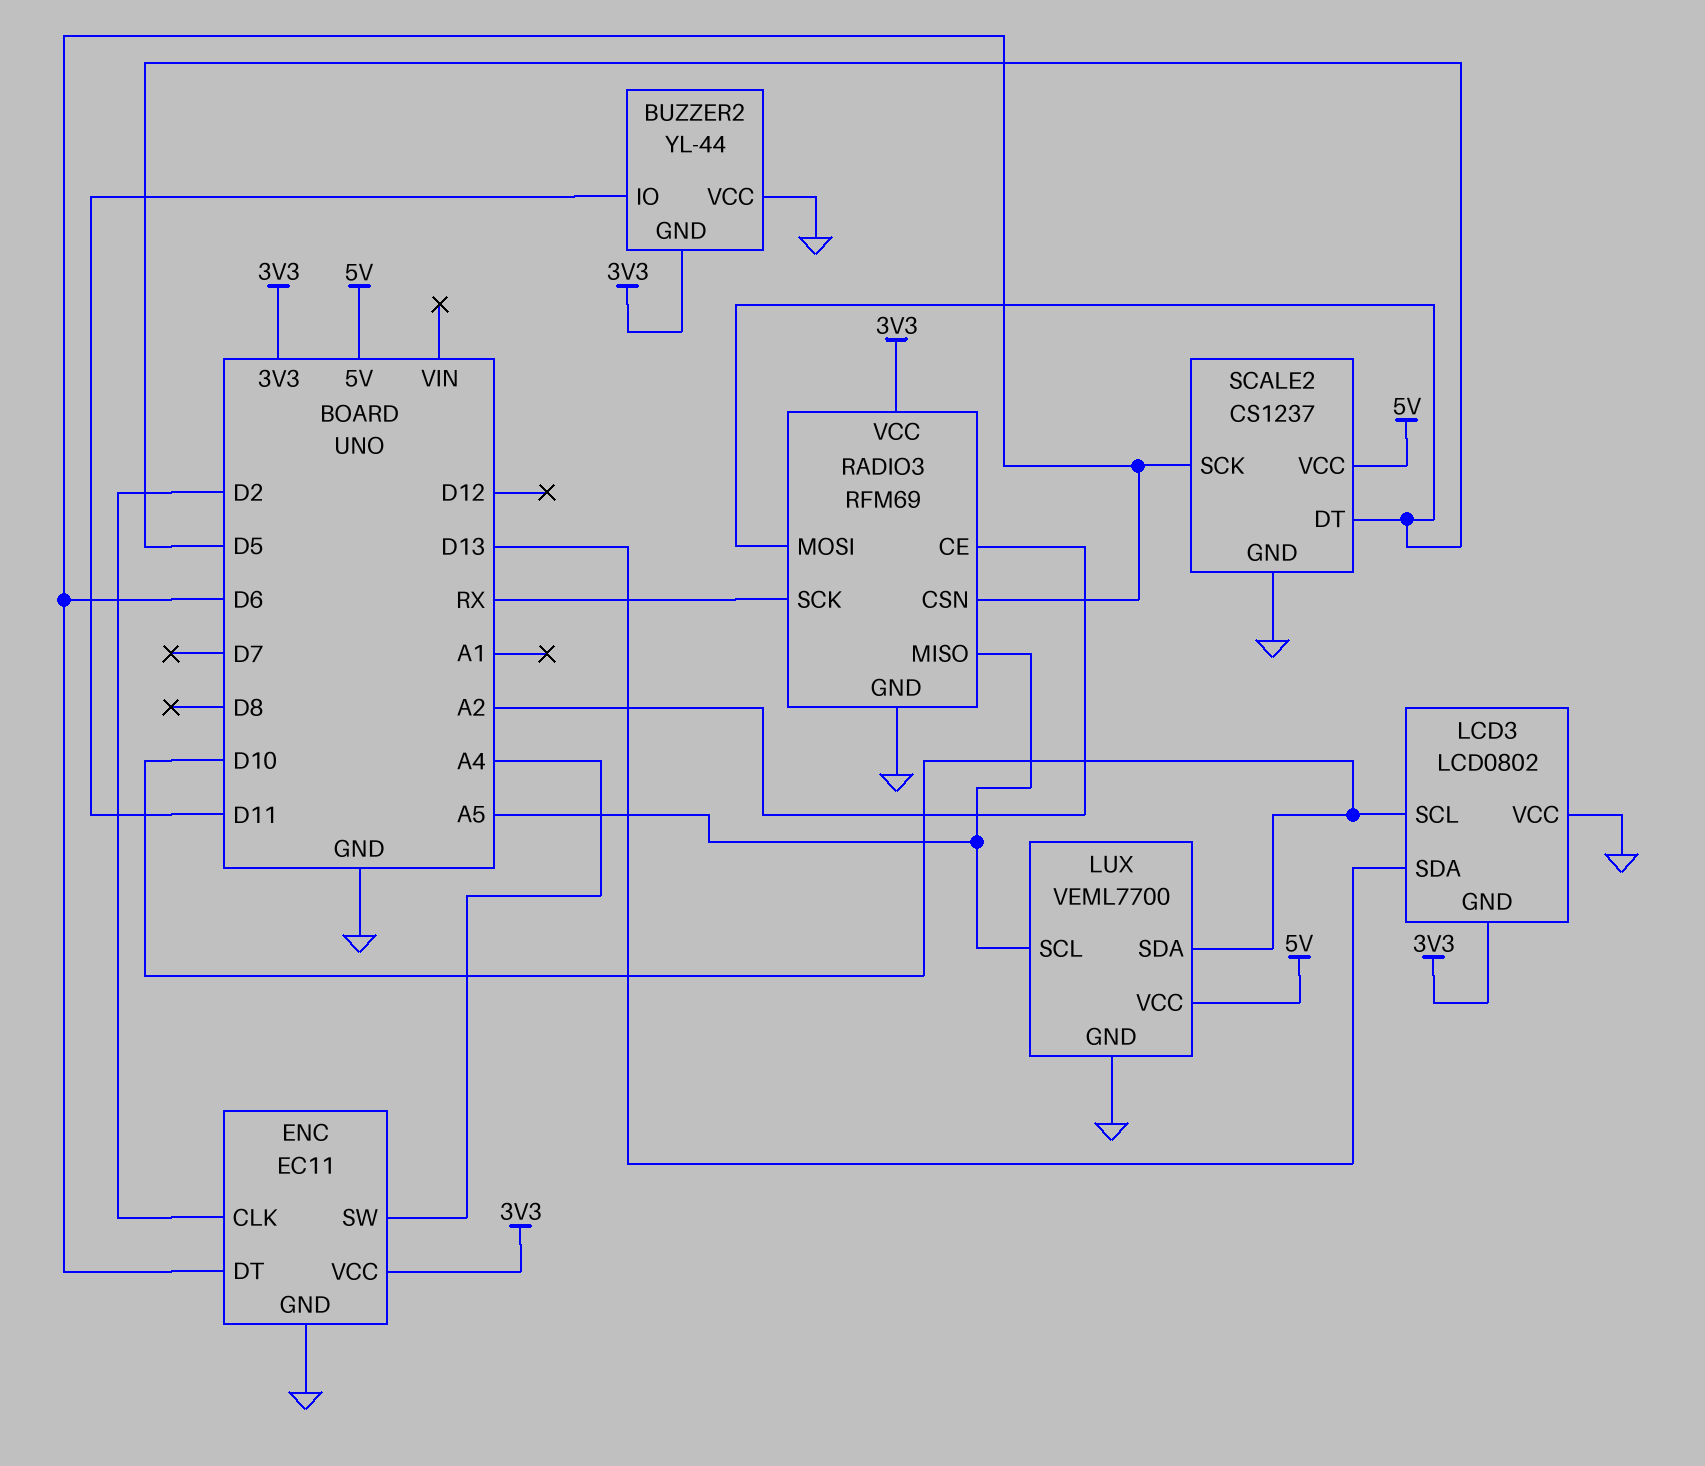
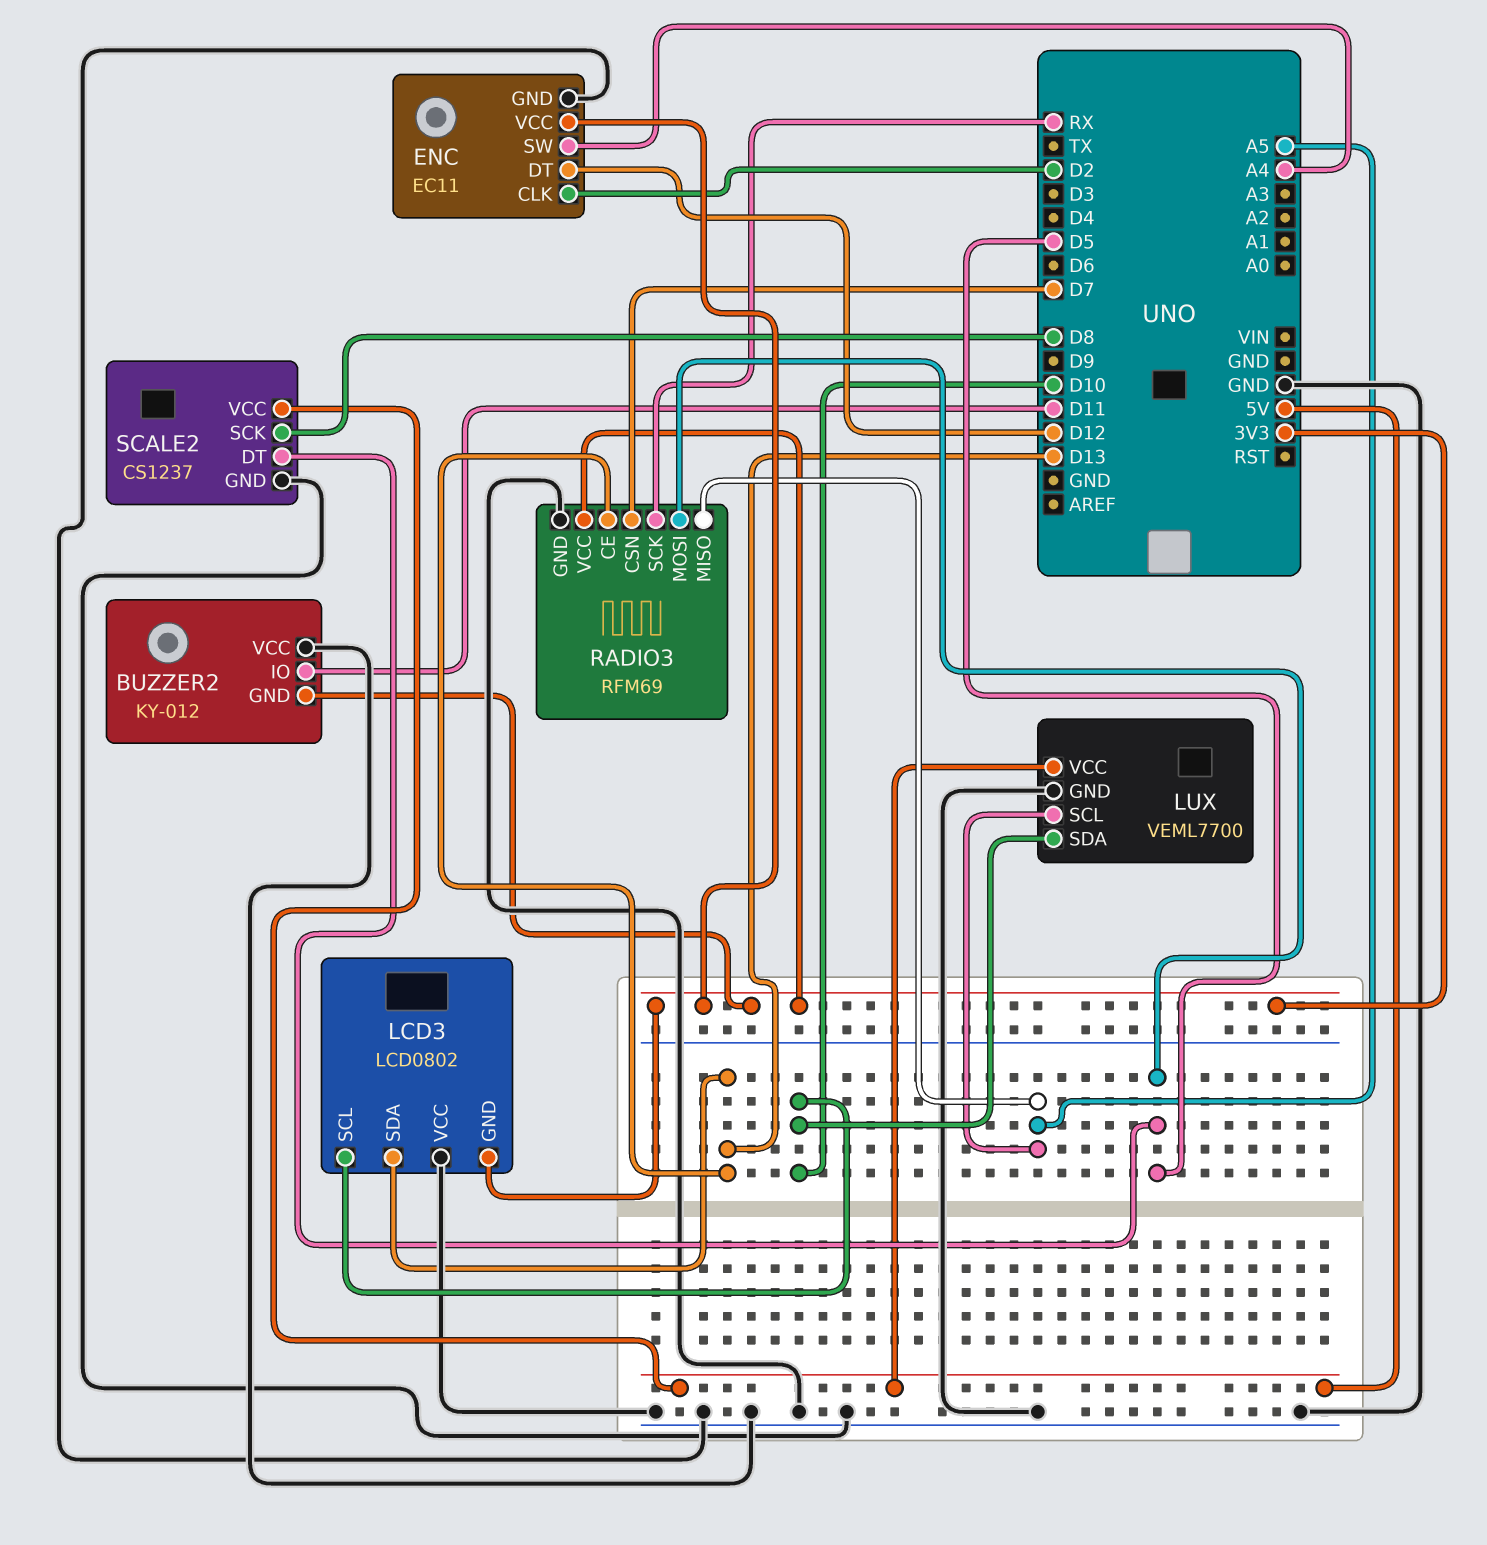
BUZZER2: YL-44 -> KY-012
ENC pin DT: D6 -> D12
RADIO3 pin CE: A2 -> D13
RADIO3 pin CSN: D6 -> D7
SCALE2 pin SCK: D6 -> D8

